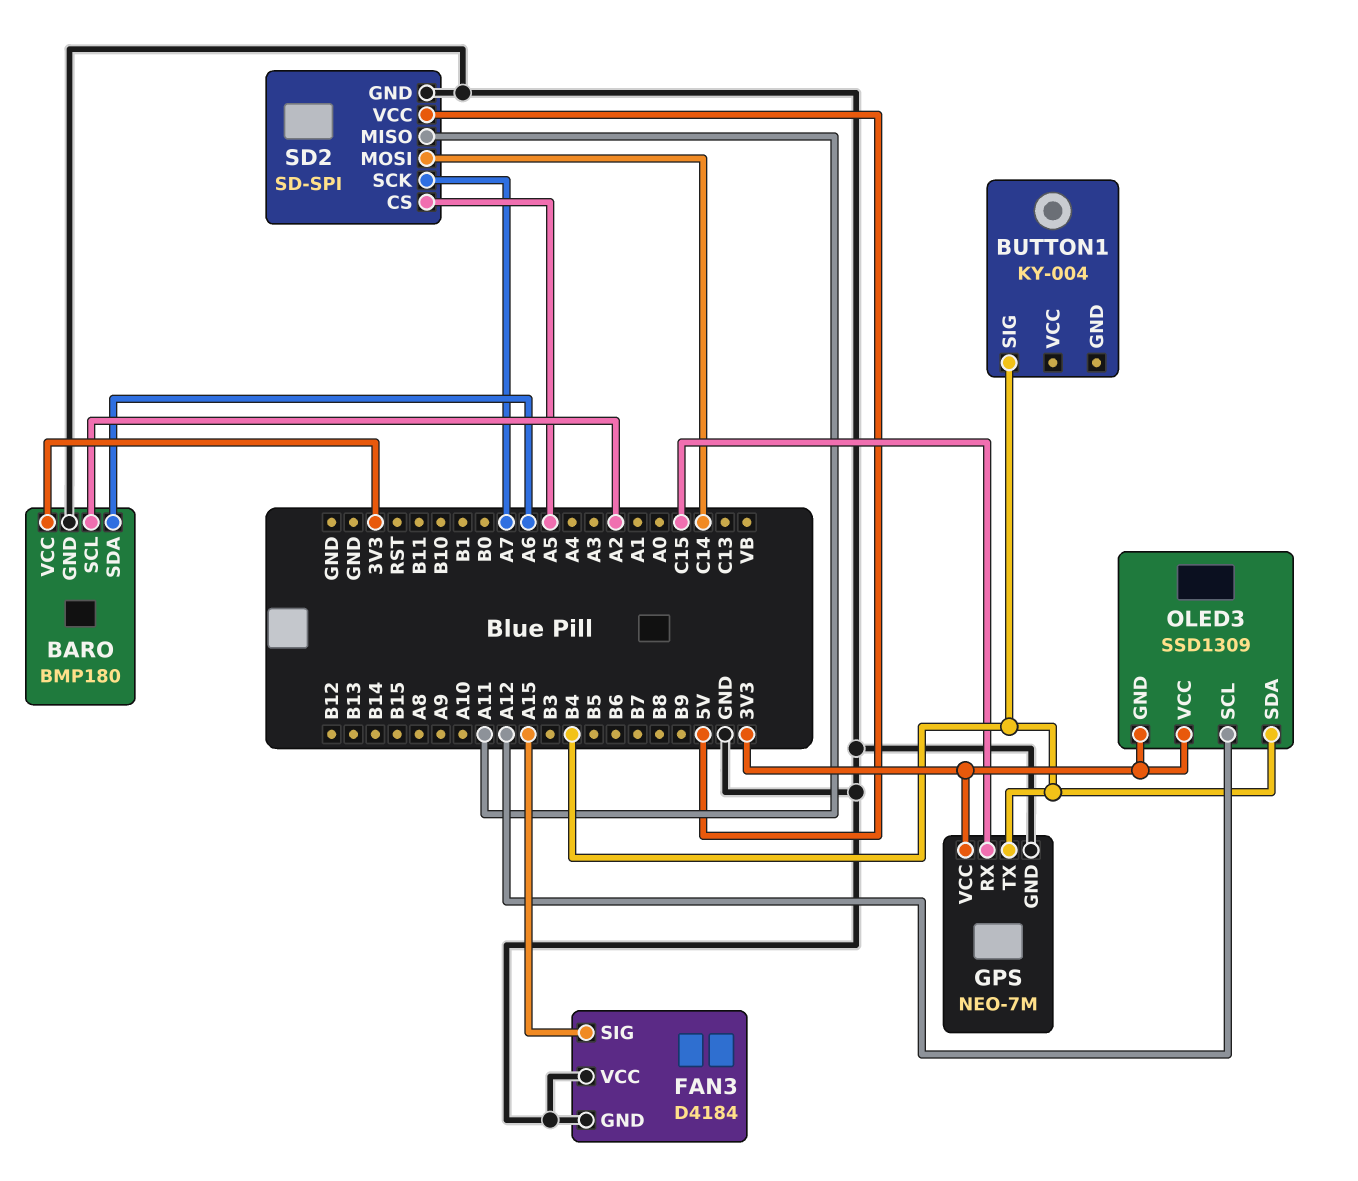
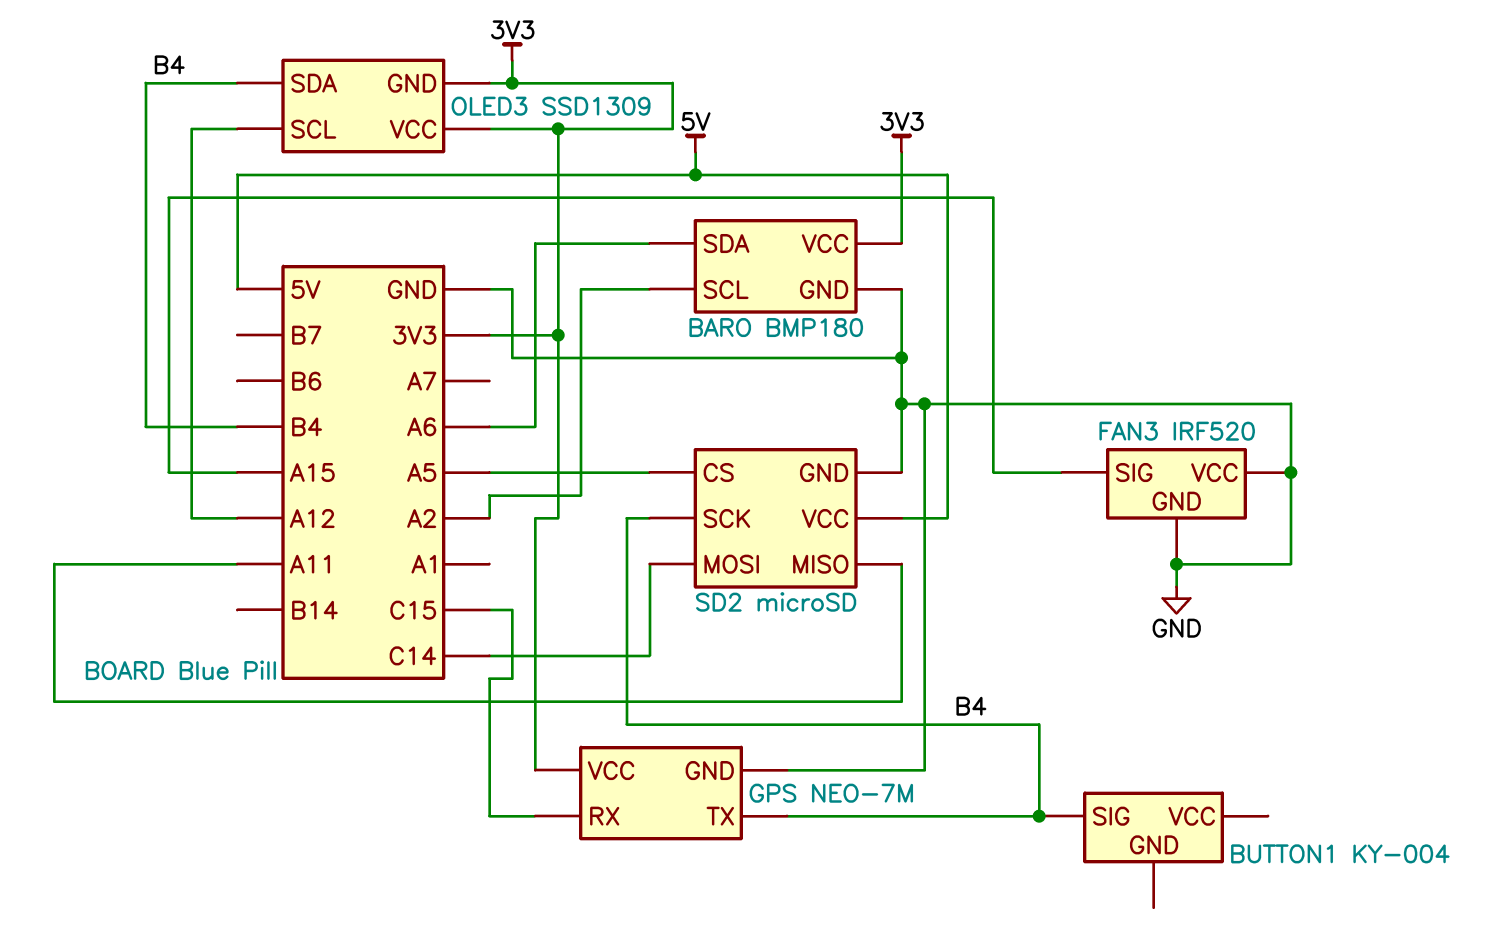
FAN3: D4184 -> IRF520
SD2: SD-SPI -> microSD
SD2 pin SCK: A7 -> B4

